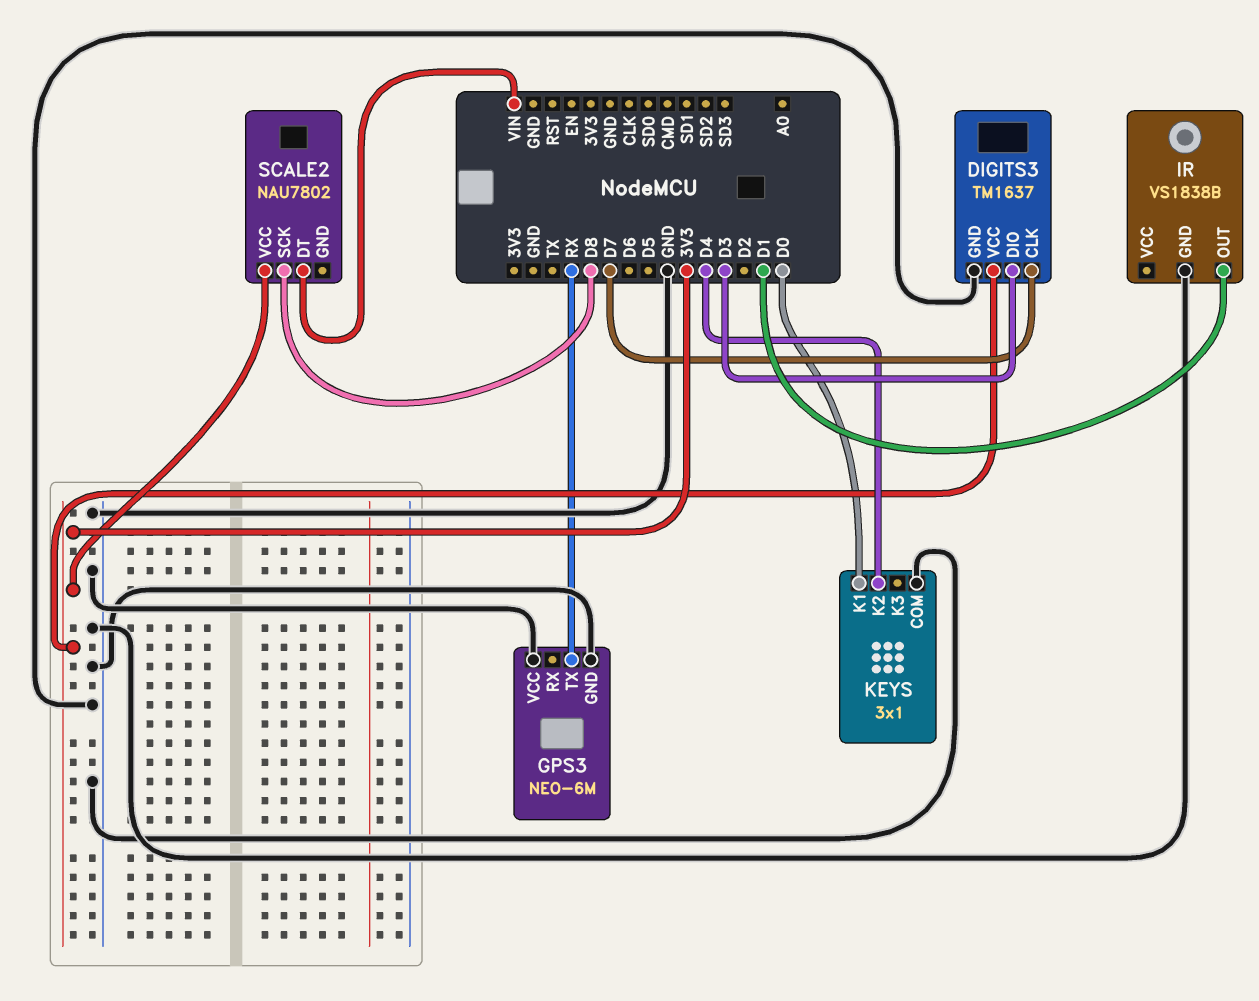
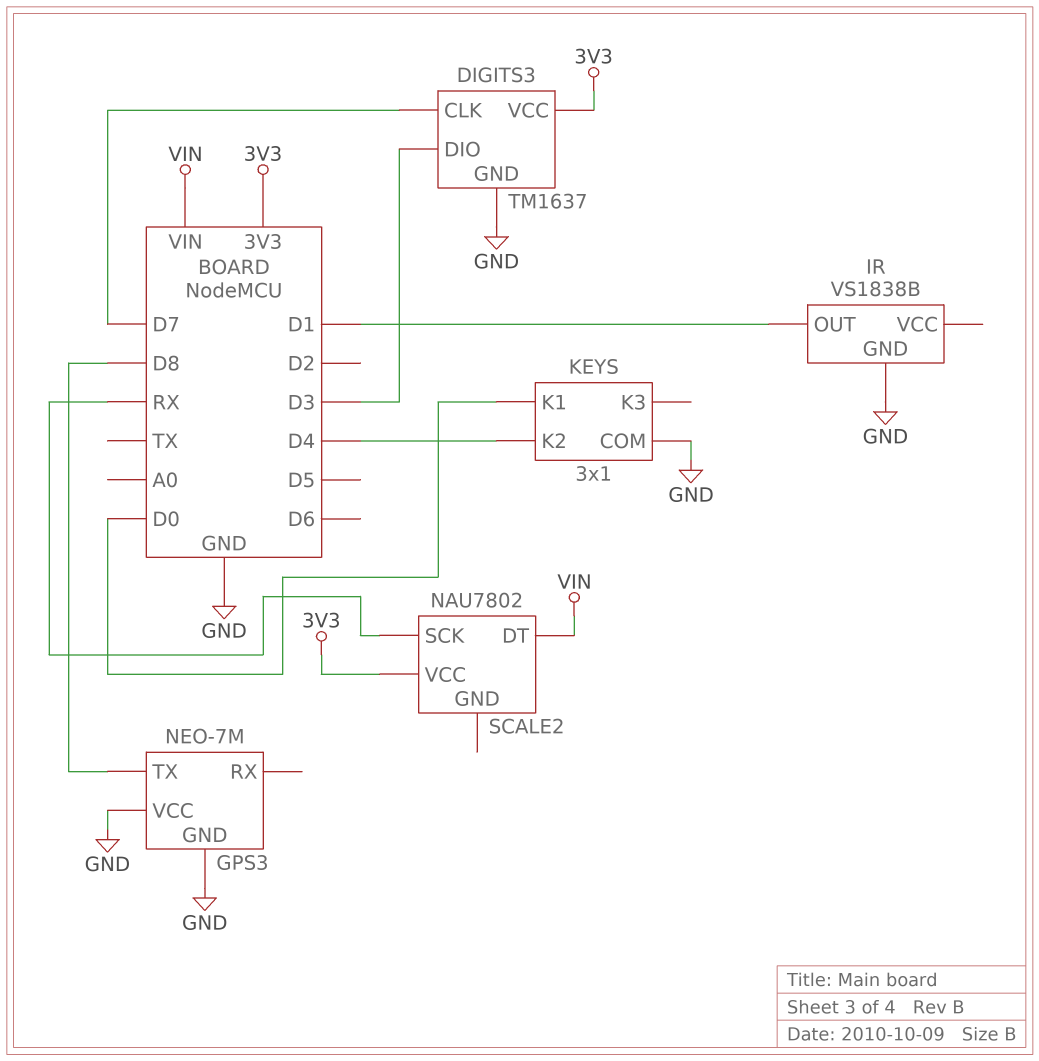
GPS3: NEO-6M -> NEO-7M
GPS3 pin TX: RX -> D8
SCALE2 pin SCK: D8 -> RX

